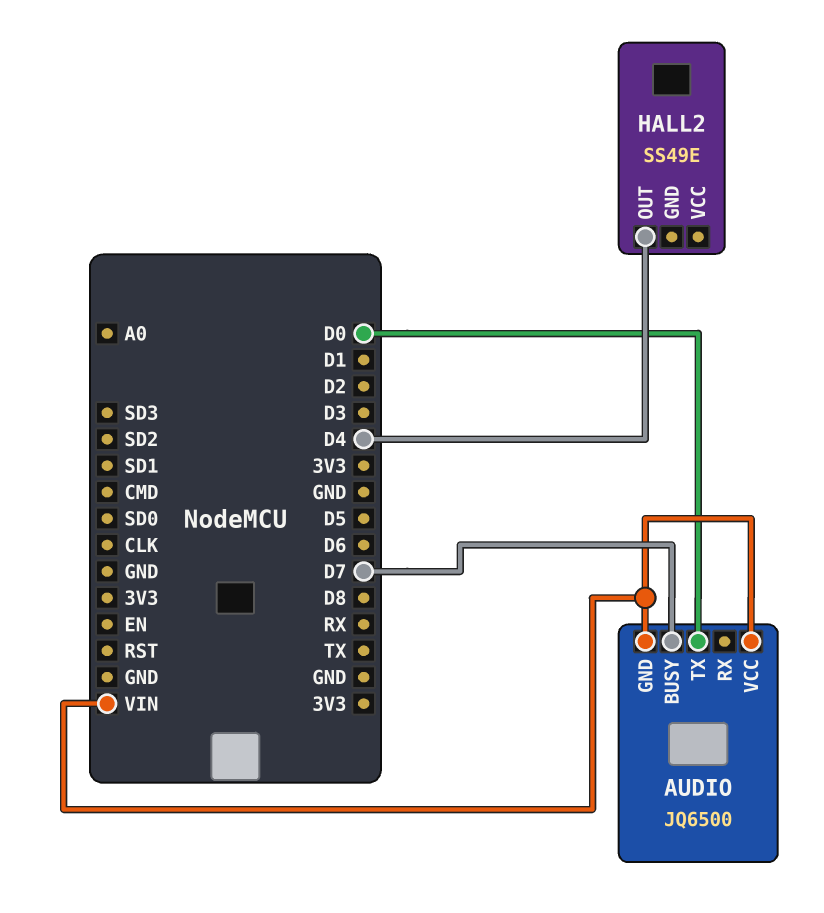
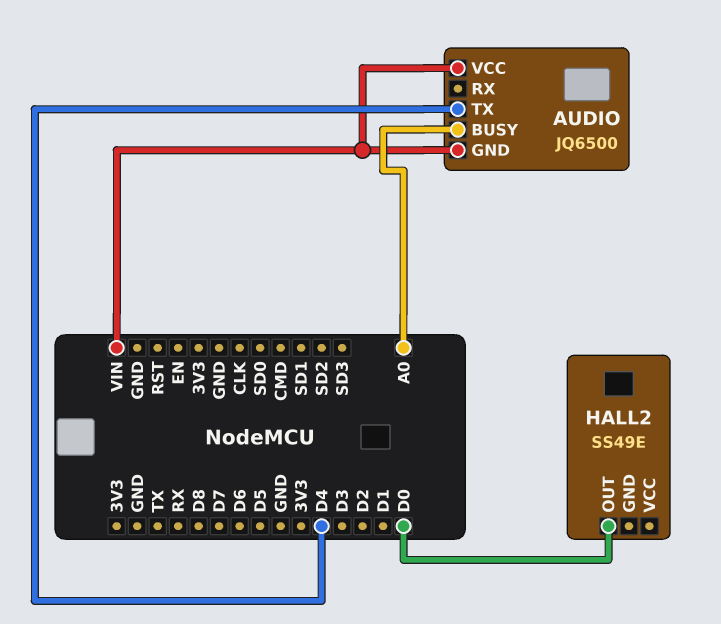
AUDIO pin BUSY: D7 -> A0
AUDIO pin TX: D0 -> D4
HALL2 pin OUT: D4 -> D0

